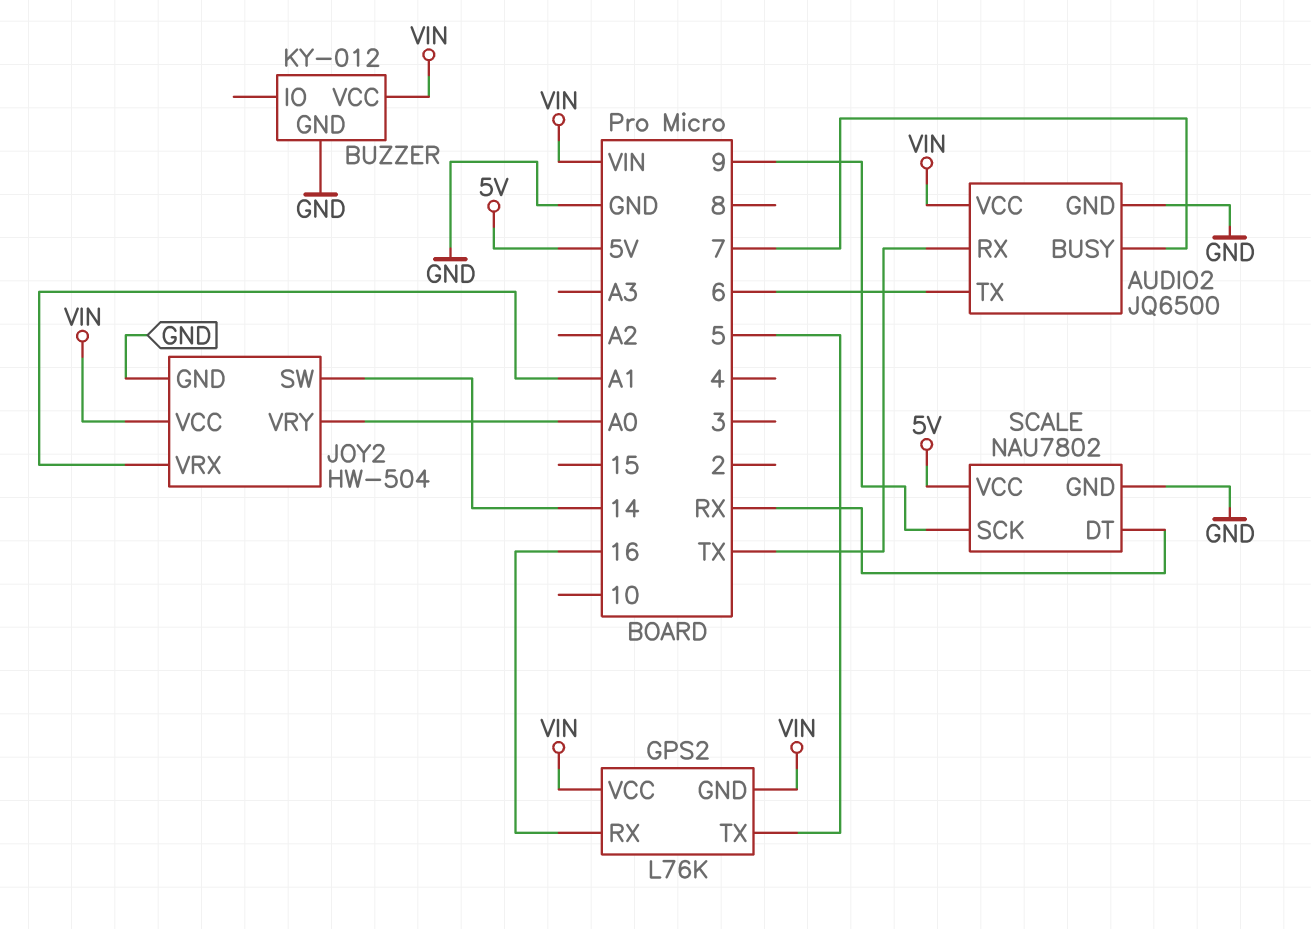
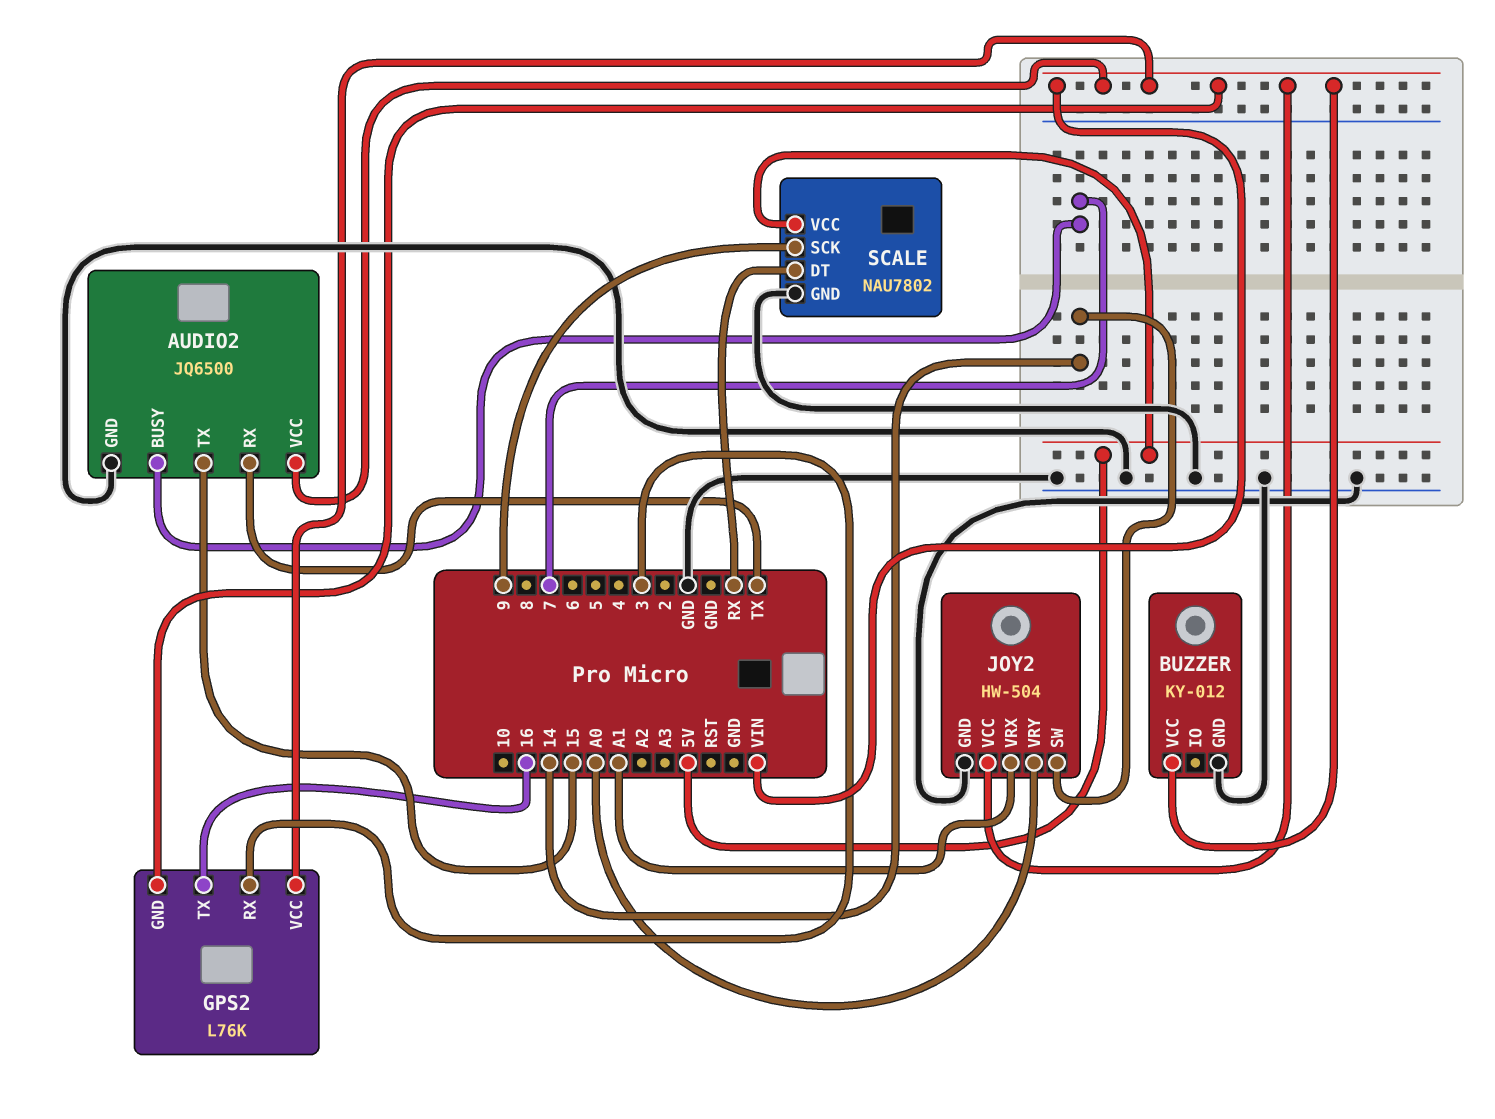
AUDIO2 pin TX: 6 -> 15
GPS2 pin RX: 16 -> 3
GPS2 pin TX: 5 -> 16

